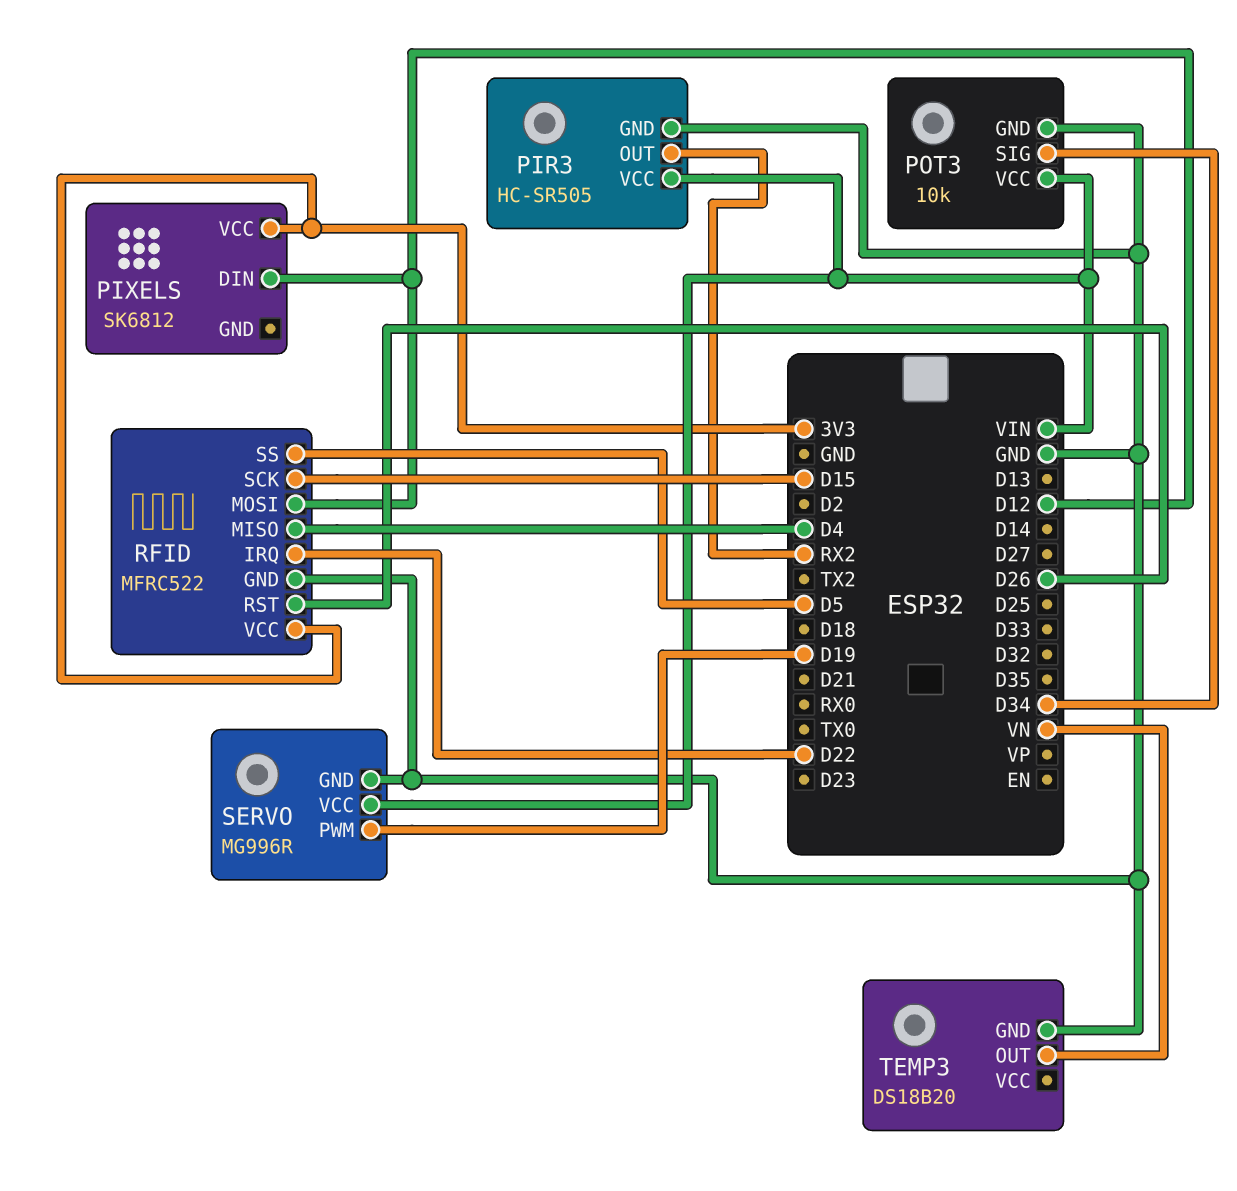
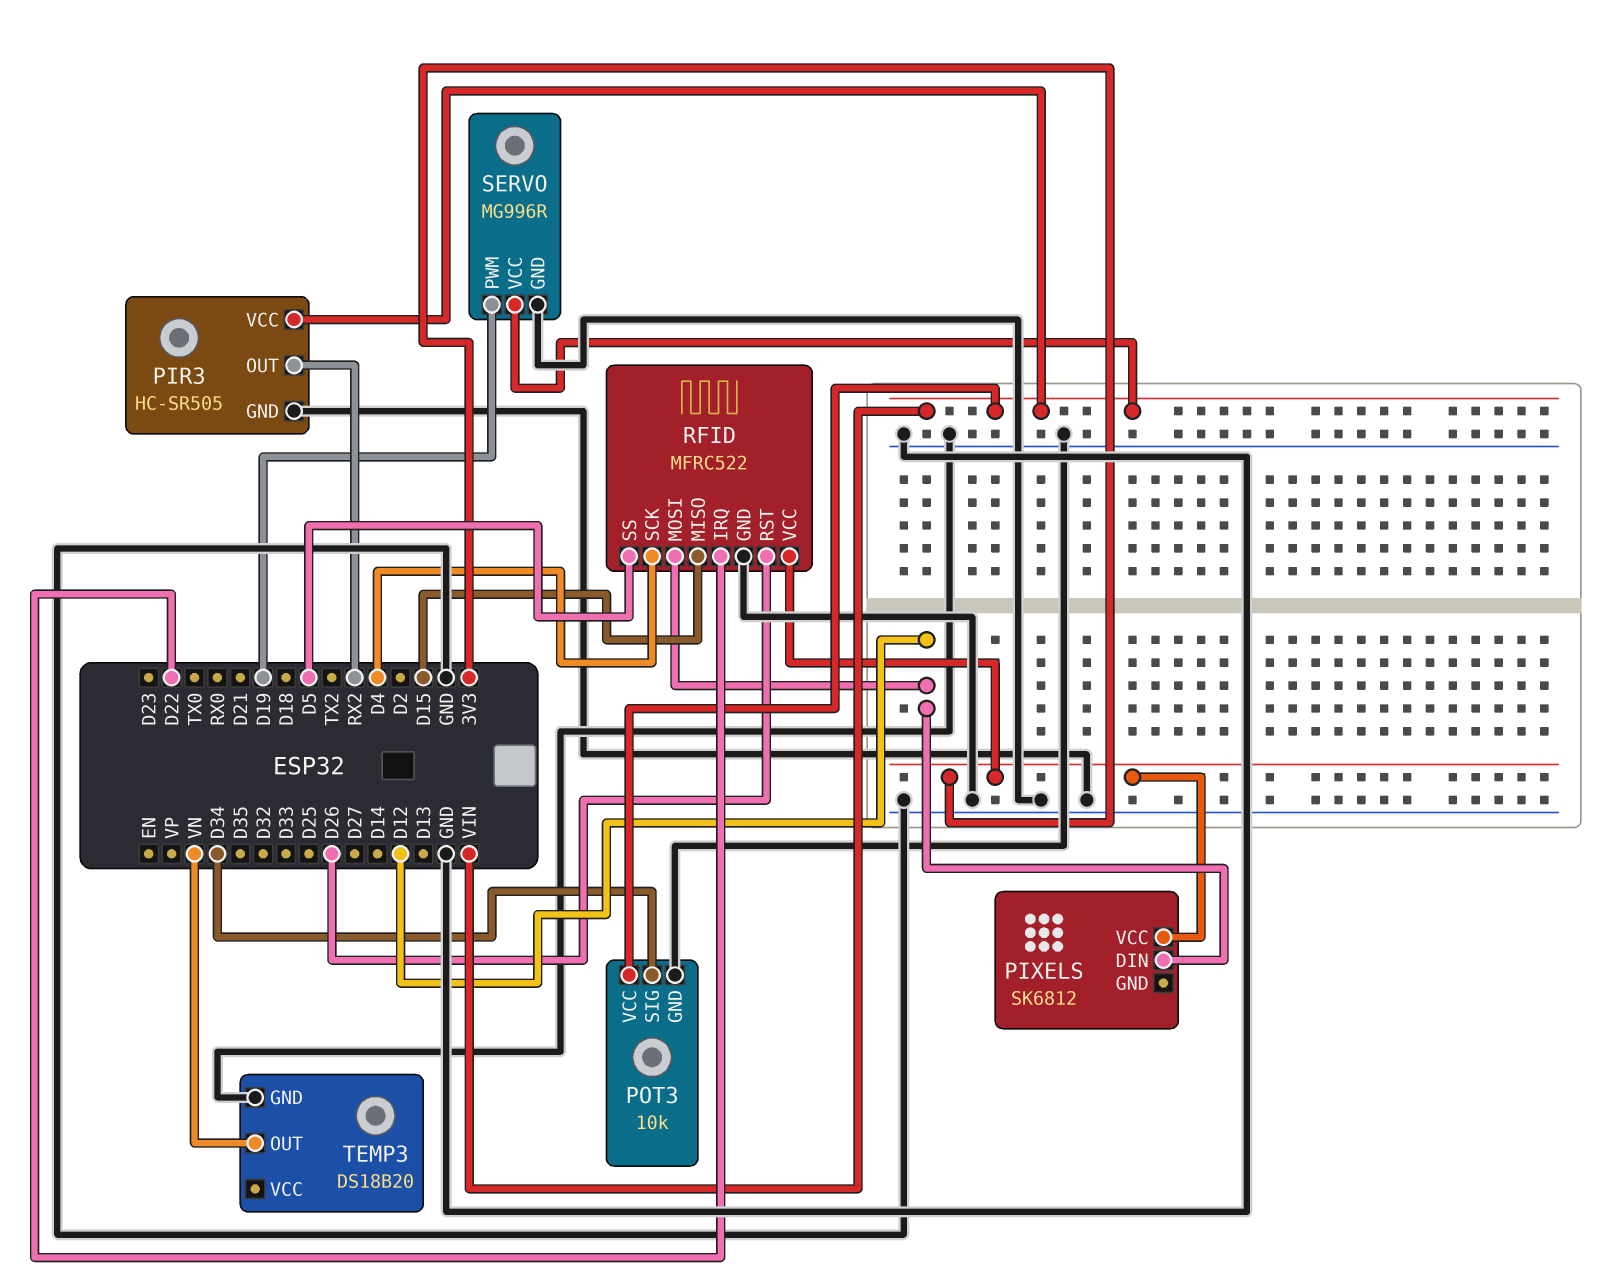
RFID pin MISO: D4 -> D15
RFID pin SCK: D15 -> D4

